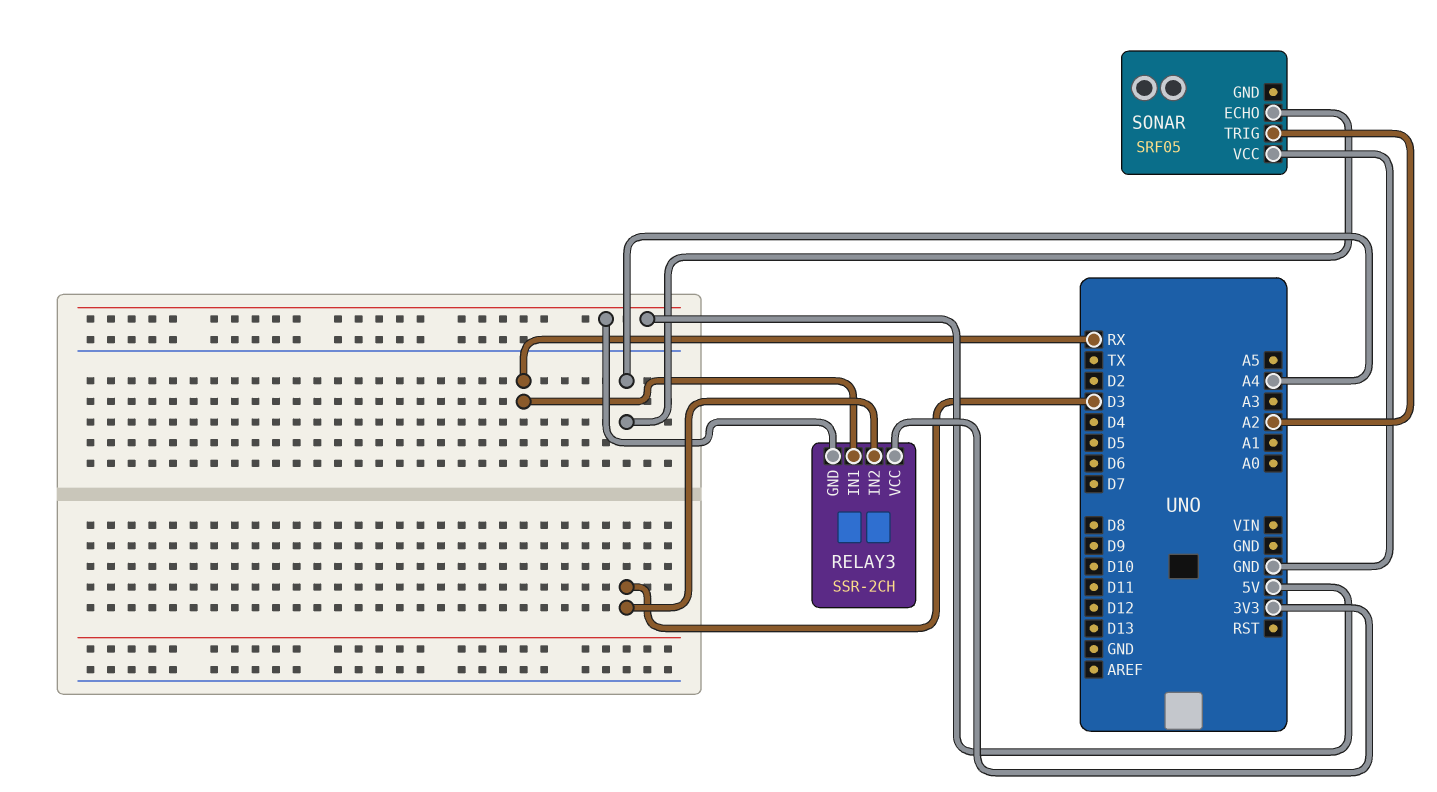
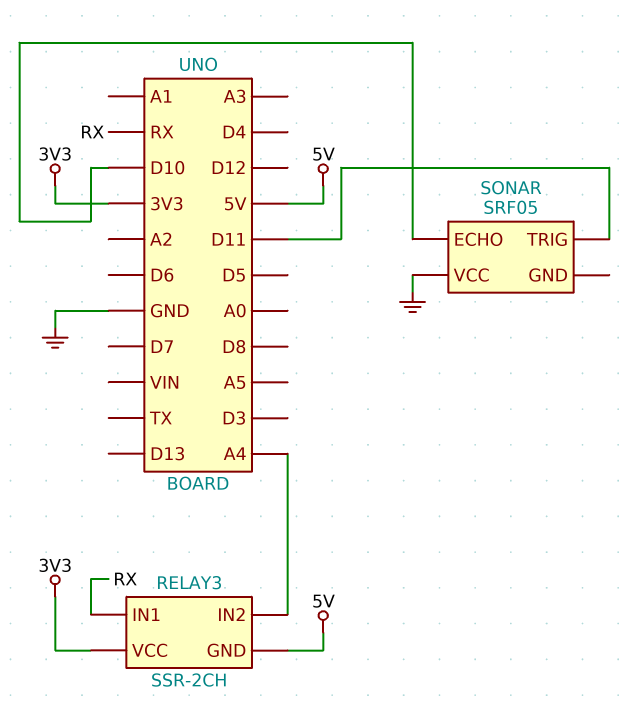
RELAY3 pin IN2: D3 -> A4
SONAR pin ECHO: A4 -> D10
SONAR pin TRIG: A2 -> D11

